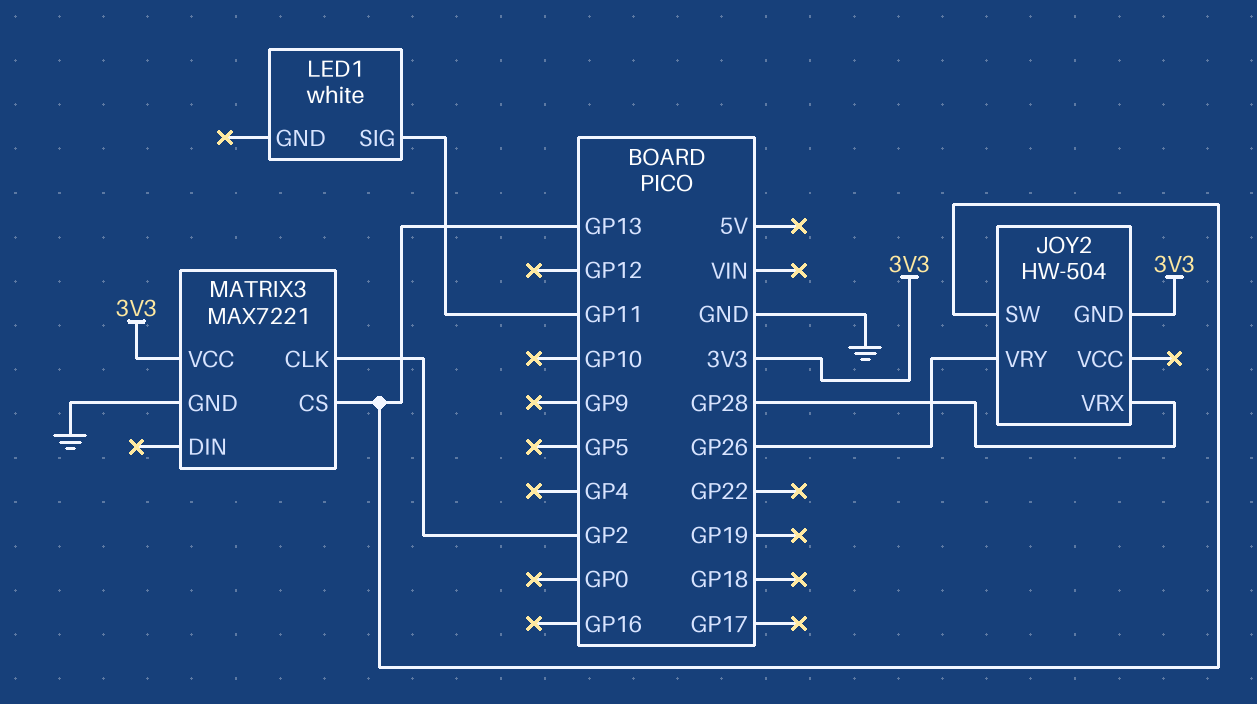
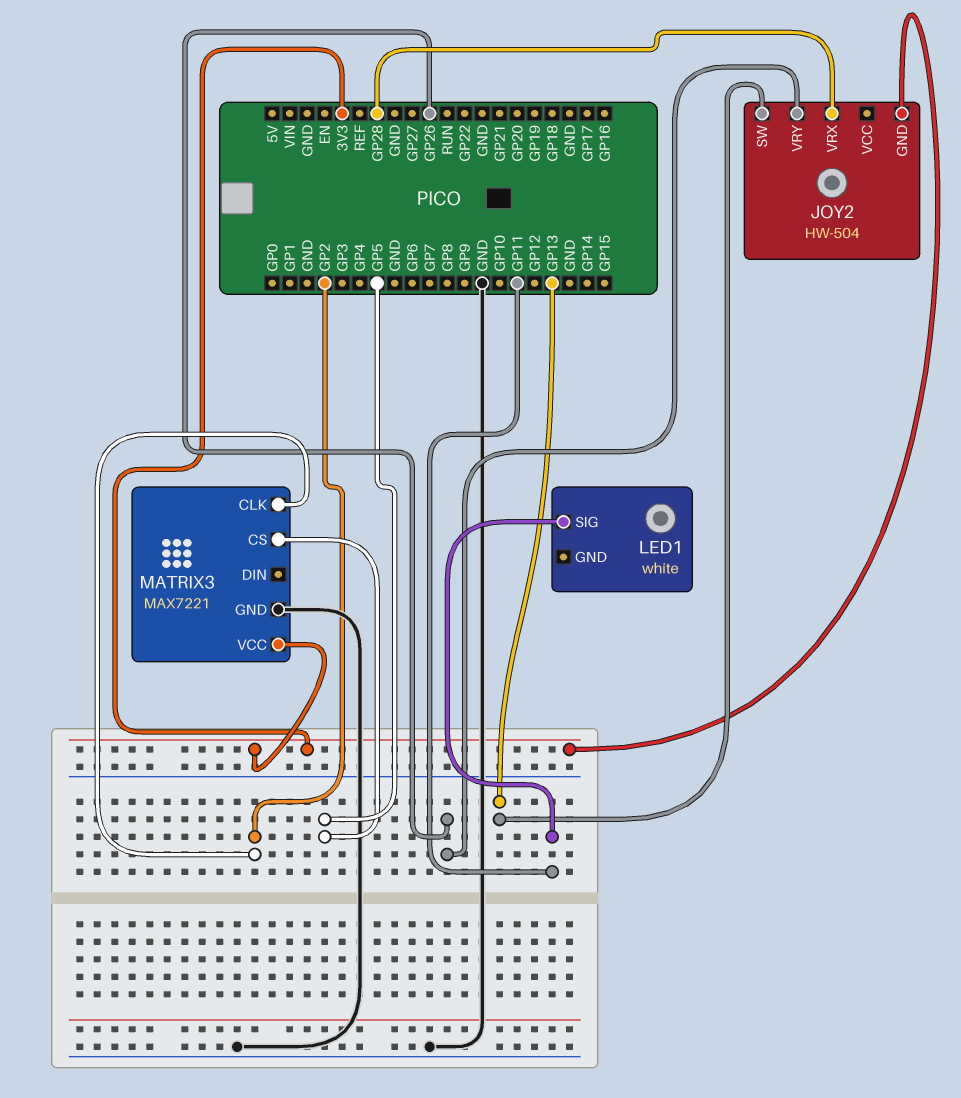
MATRIX3 pin CS: GP13 -> GP5

